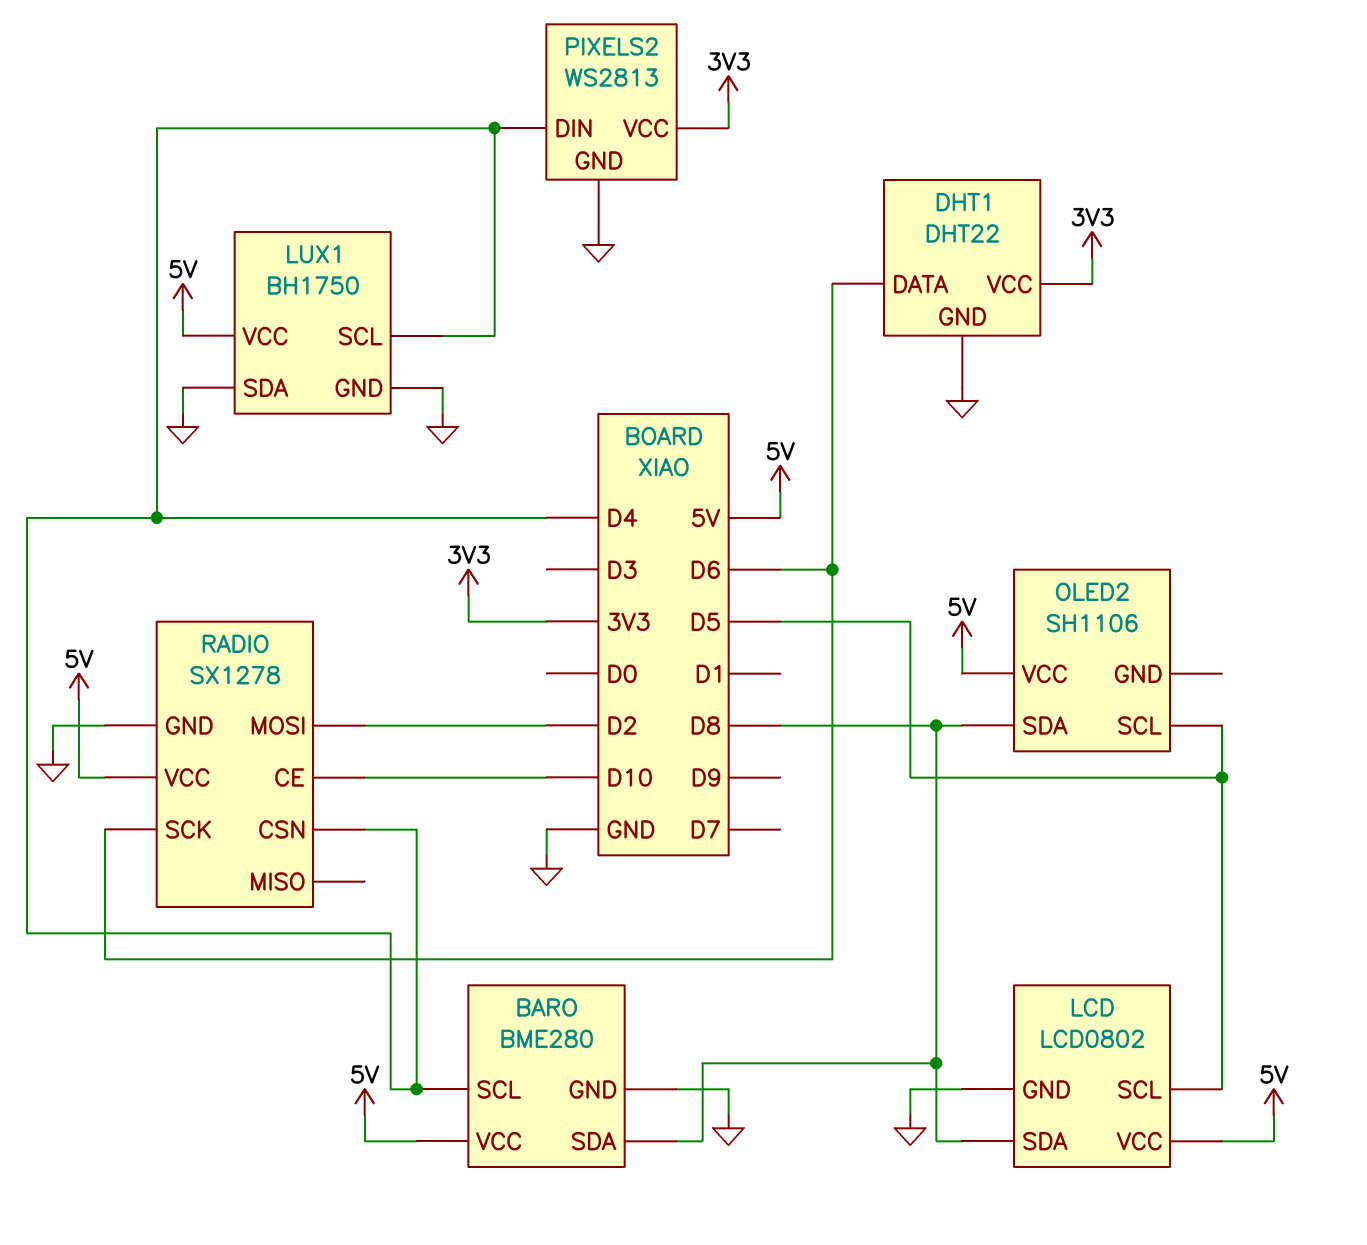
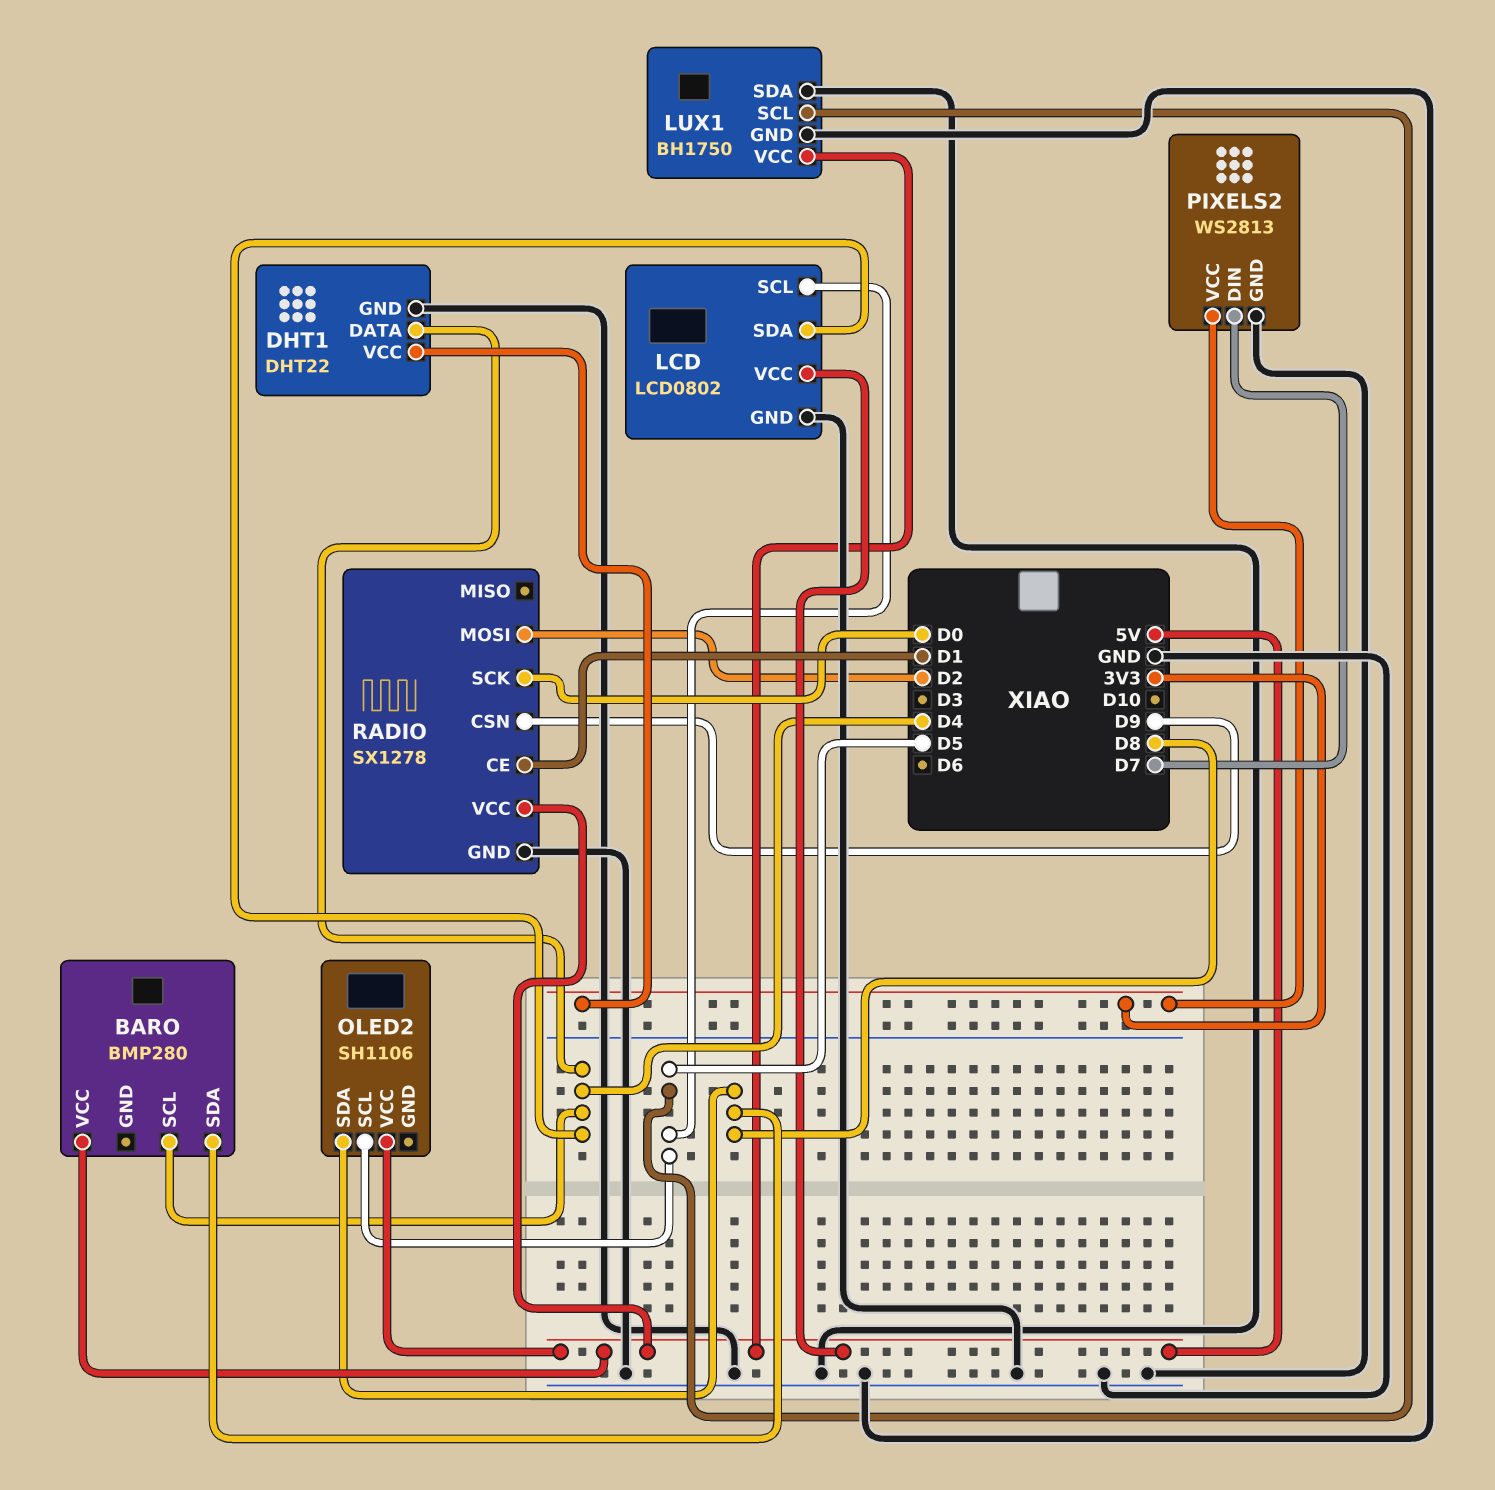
BARO: BME280 -> BMP280
BARO pin GND: GND -> none
DHT1 pin DATA: D6 -> D4
LCD pin SDA: D8 -> D4
LUX1 pin SCL: D4 -> D5
PIXELS2 pin DIN: D4 -> D7
RADIO pin CE: D10 -> D1
RADIO pin CSN: D4 -> D9
RADIO pin SCK: D6 -> D0

